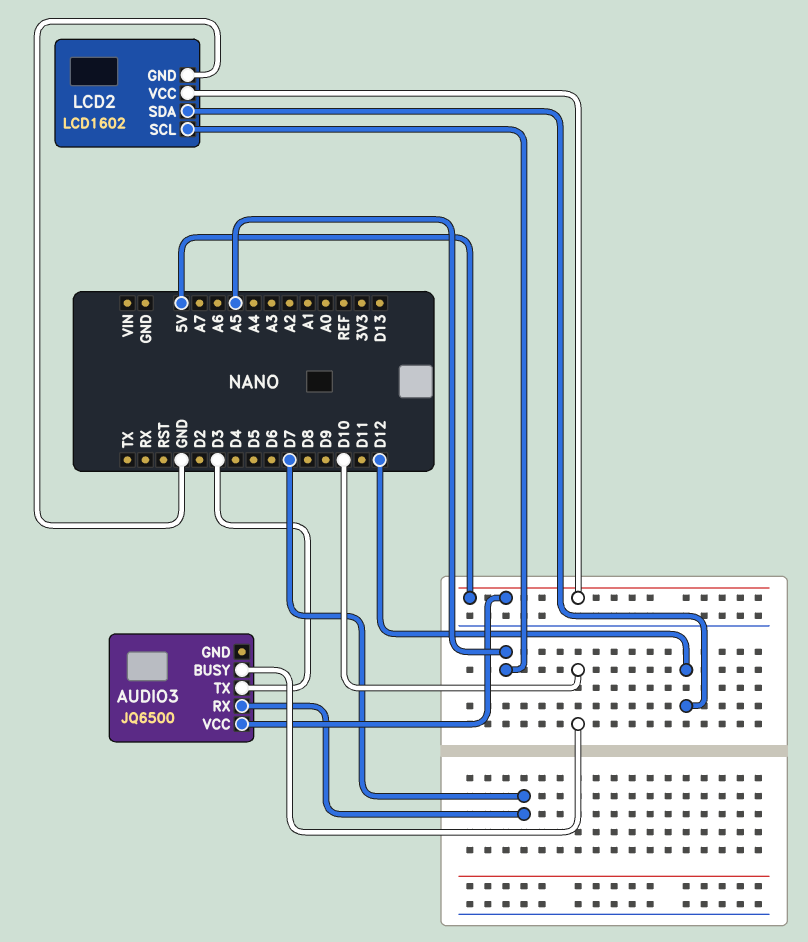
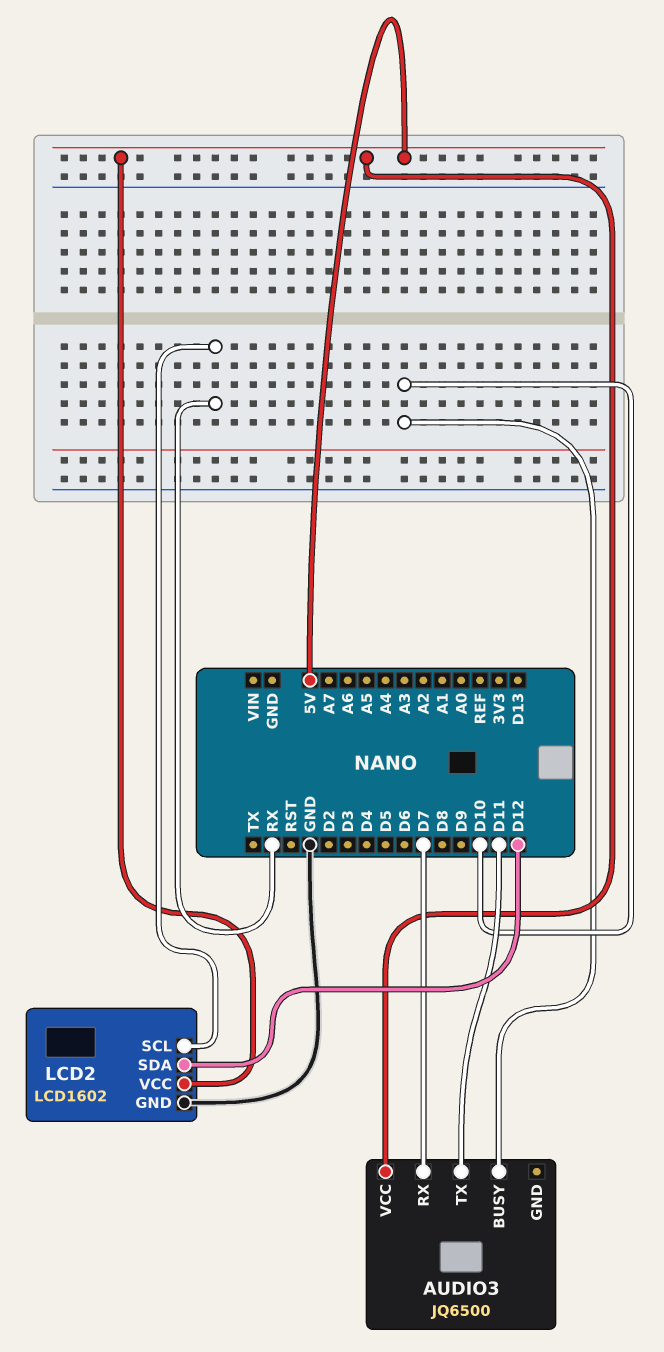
AUDIO3 pin TX: D3 -> D11
LCD2 pin SCL: A5 -> RX

